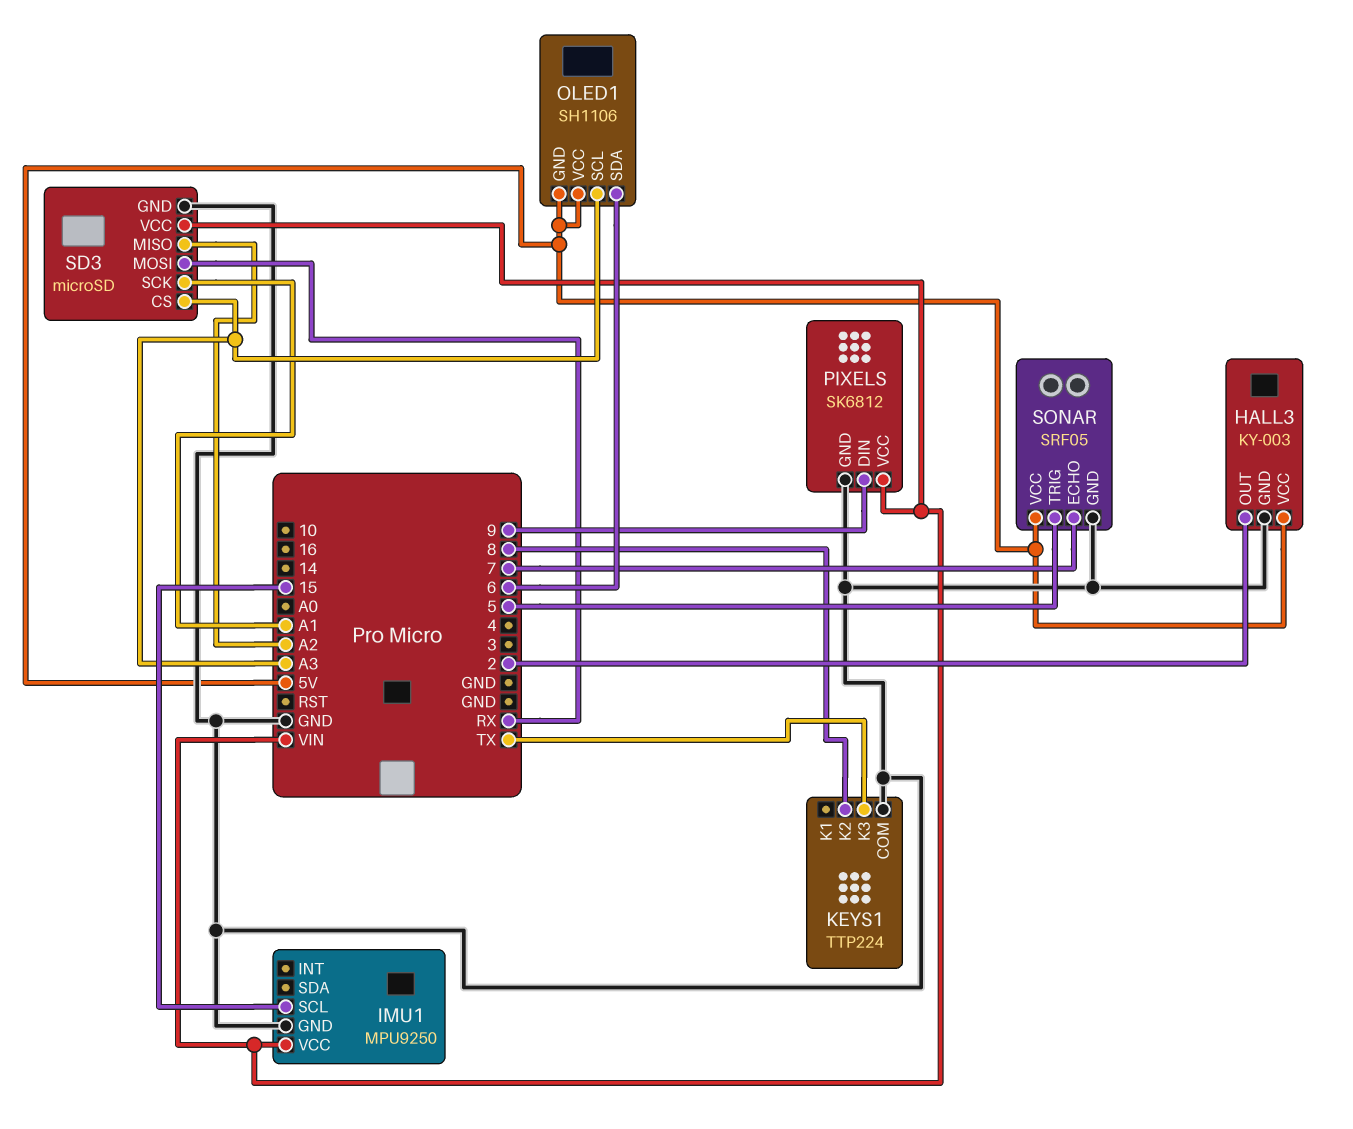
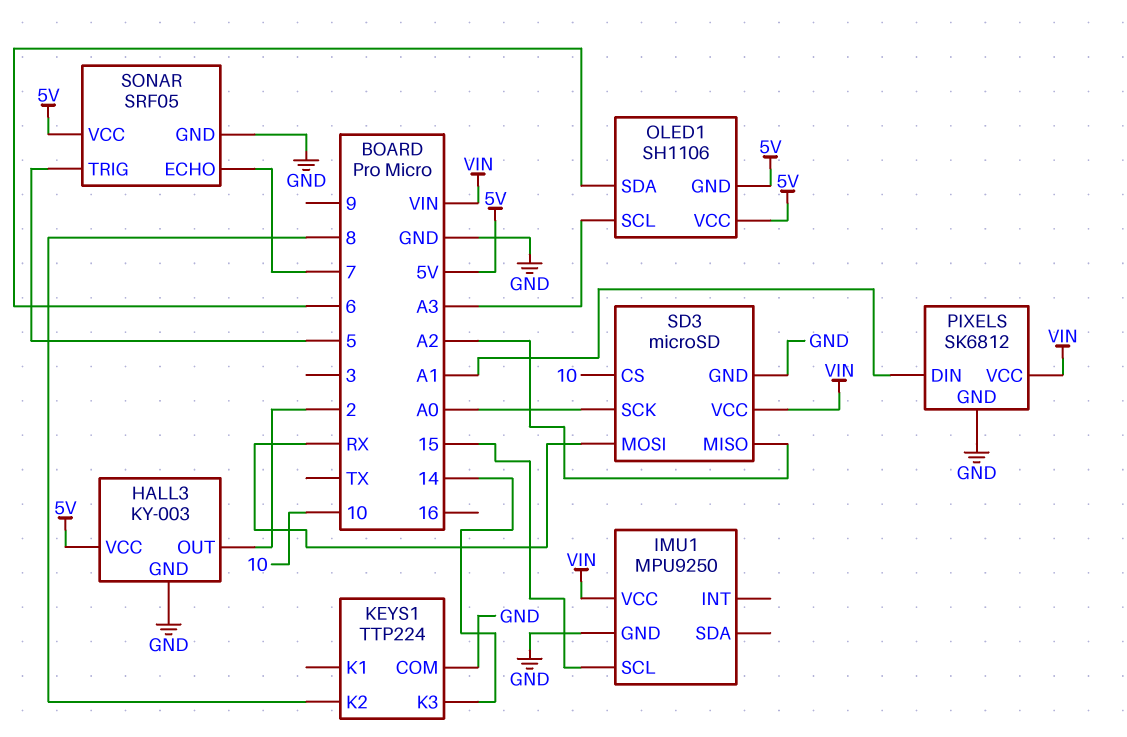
KEYS1 pin K3: TX -> 14
PIXELS pin DIN: 9 -> A1
SD3 pin CS: A3 -> 10
SD3 pin SCK: A1 -> A0

